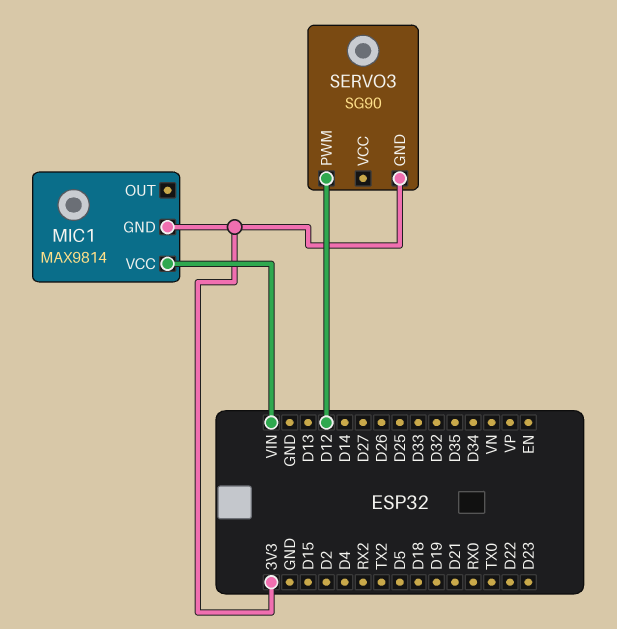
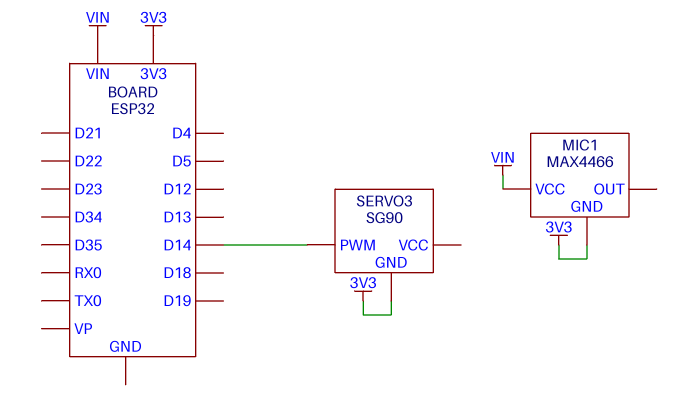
MIC1: MAX9814 -> MAX4466
SERVO3 pin PWM: D12 -> D14

